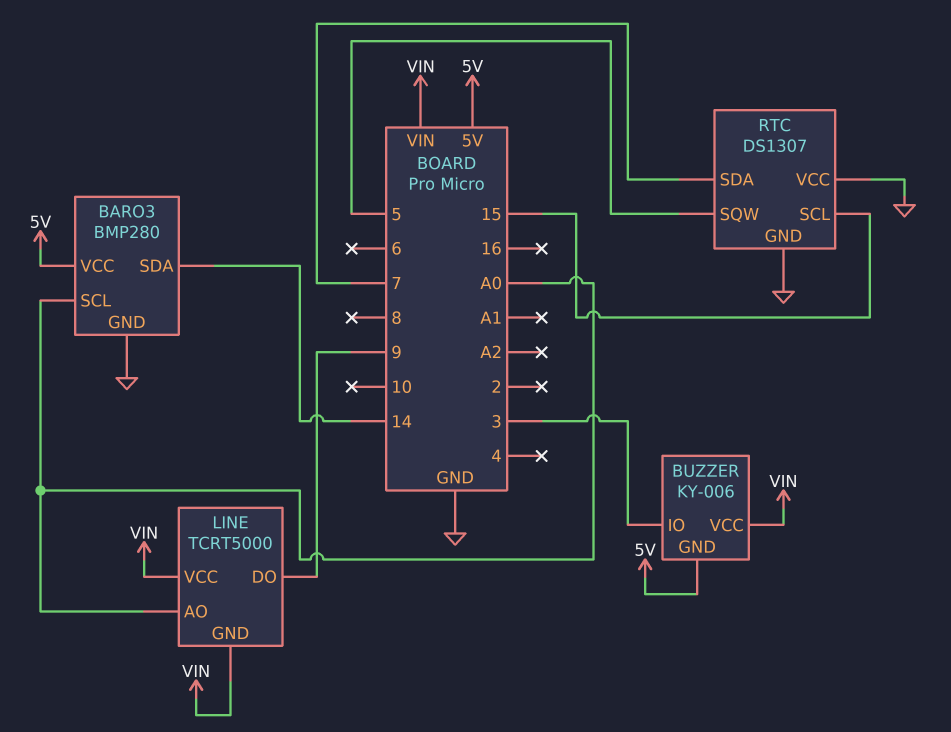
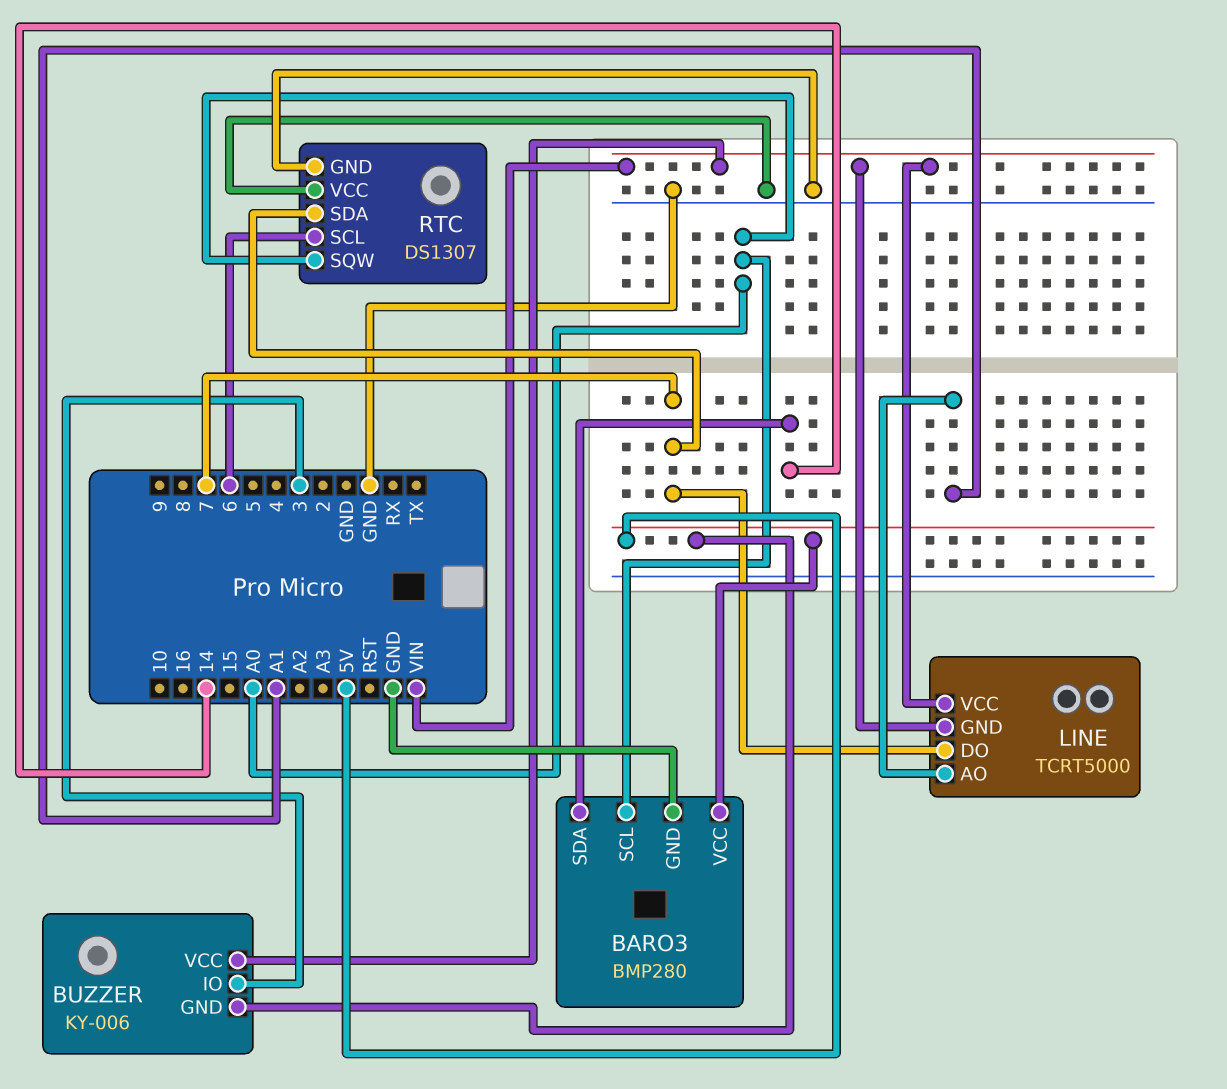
LINE pin AO: A0 -> A1
LINE pin DO: 9 -> 7
RTC pin SCL: 15 -> 6
RTC pin SQW: 5 -> A0

